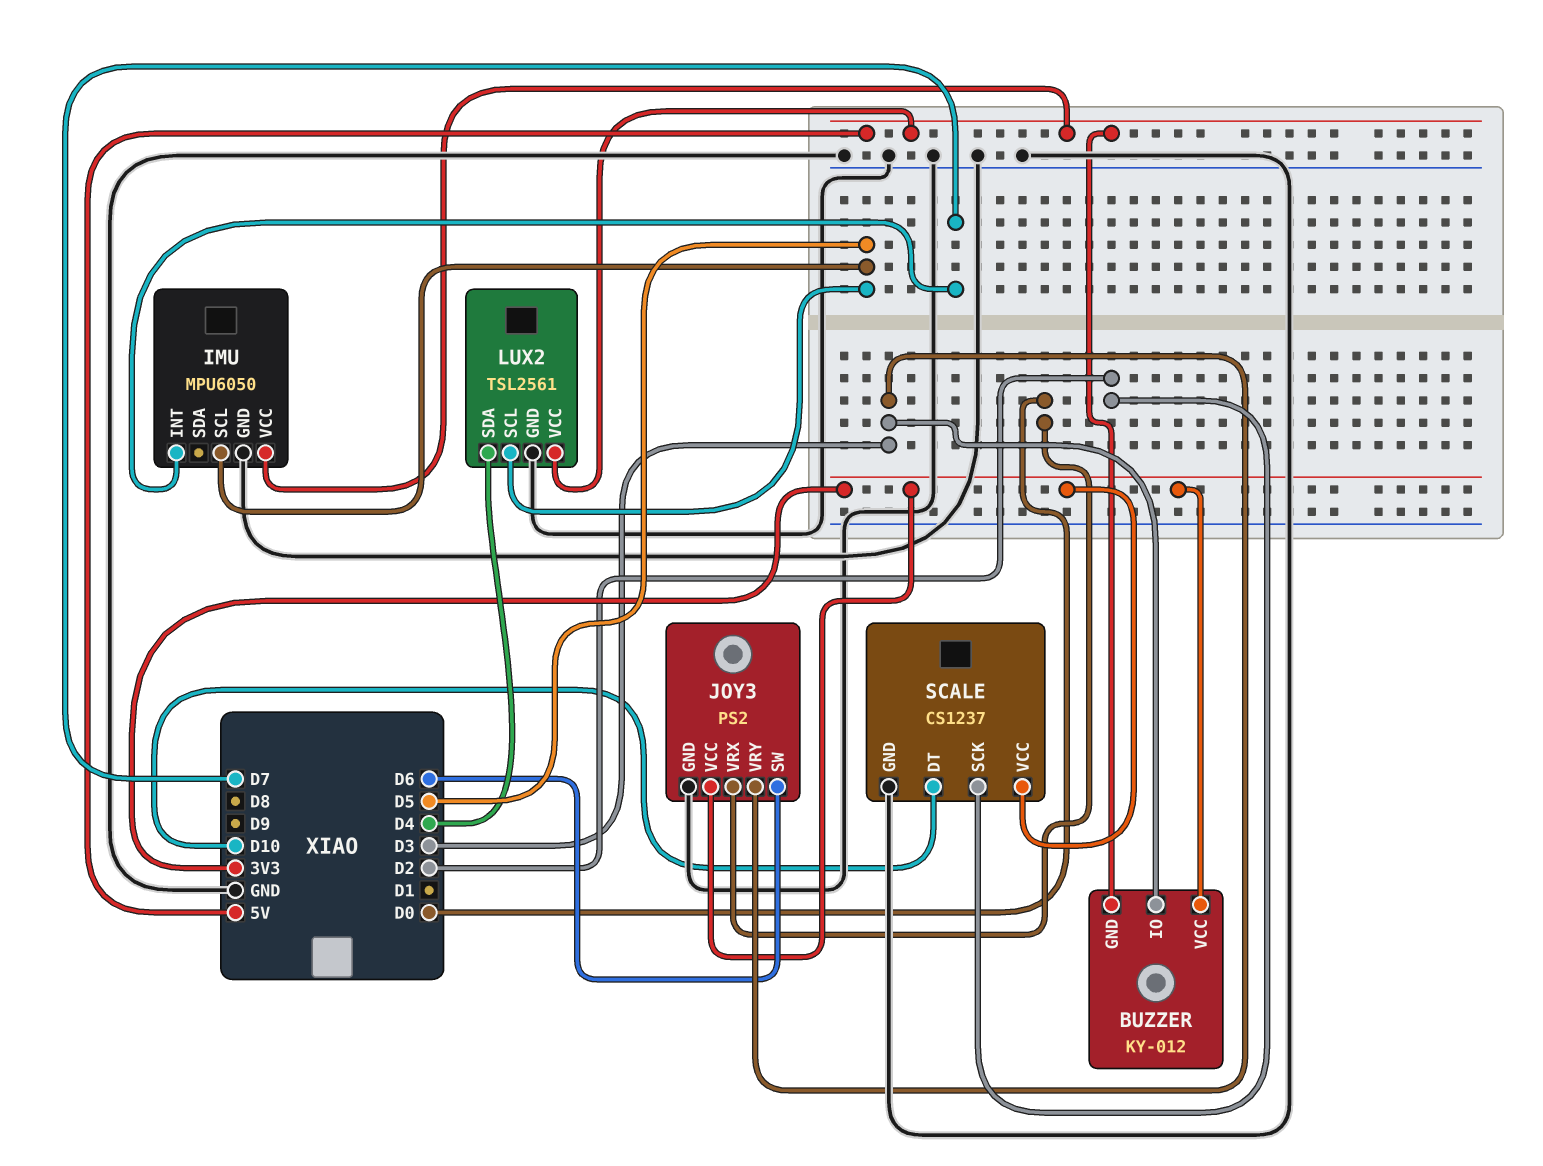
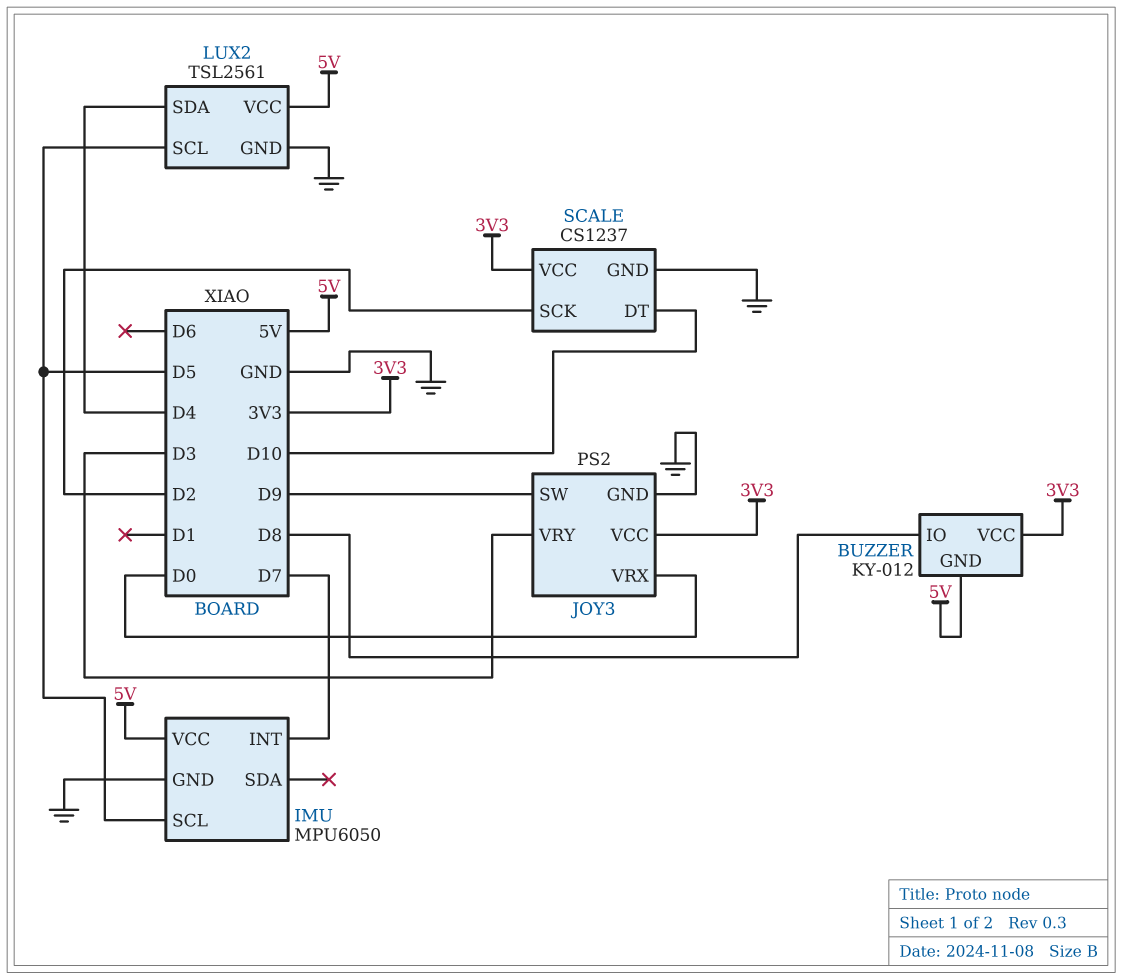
BUZZER pin IO: D3 -> D8
JOY3 pin SW: D6 -> D9

